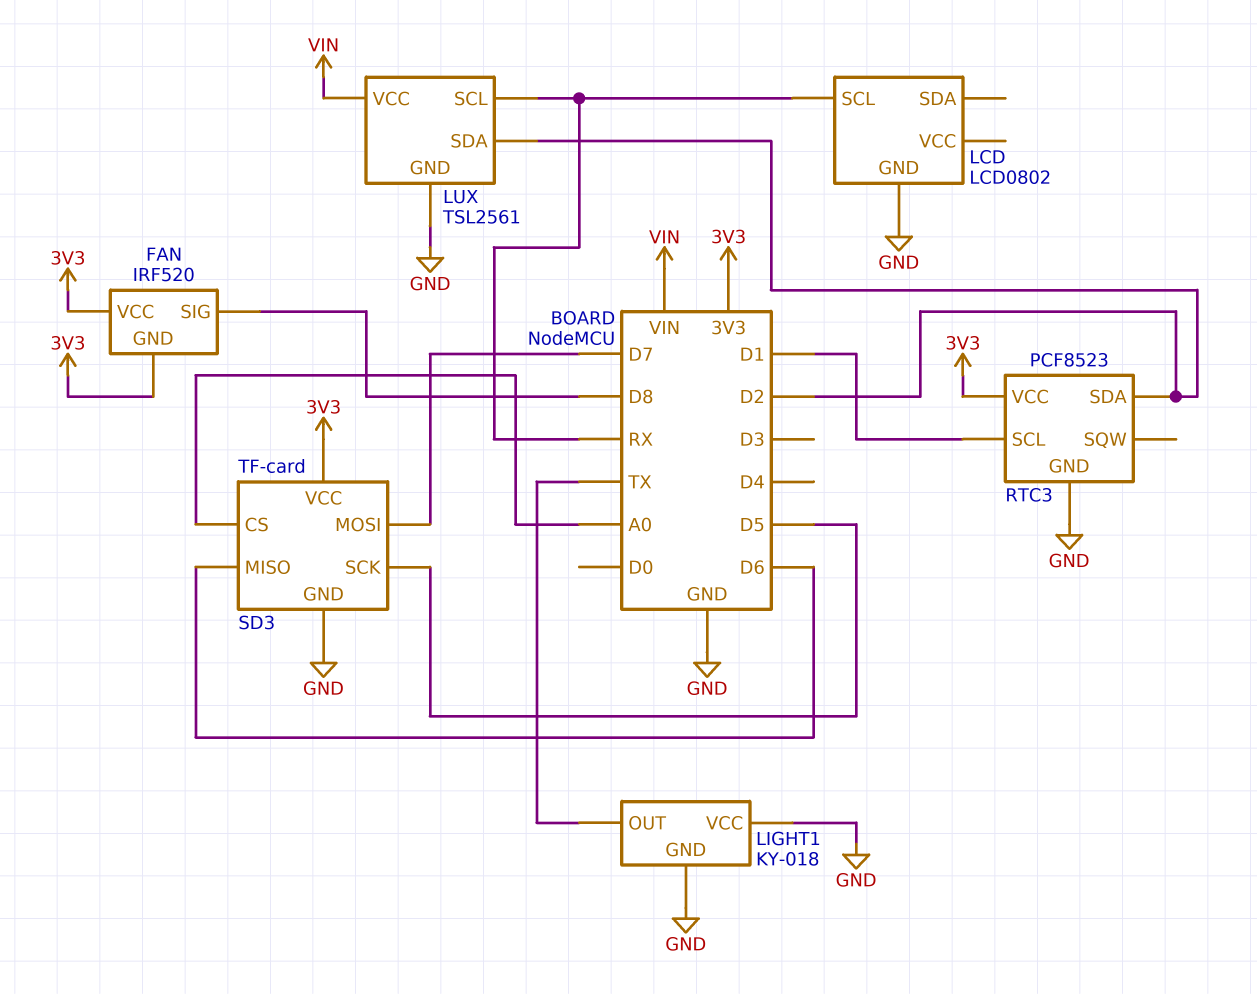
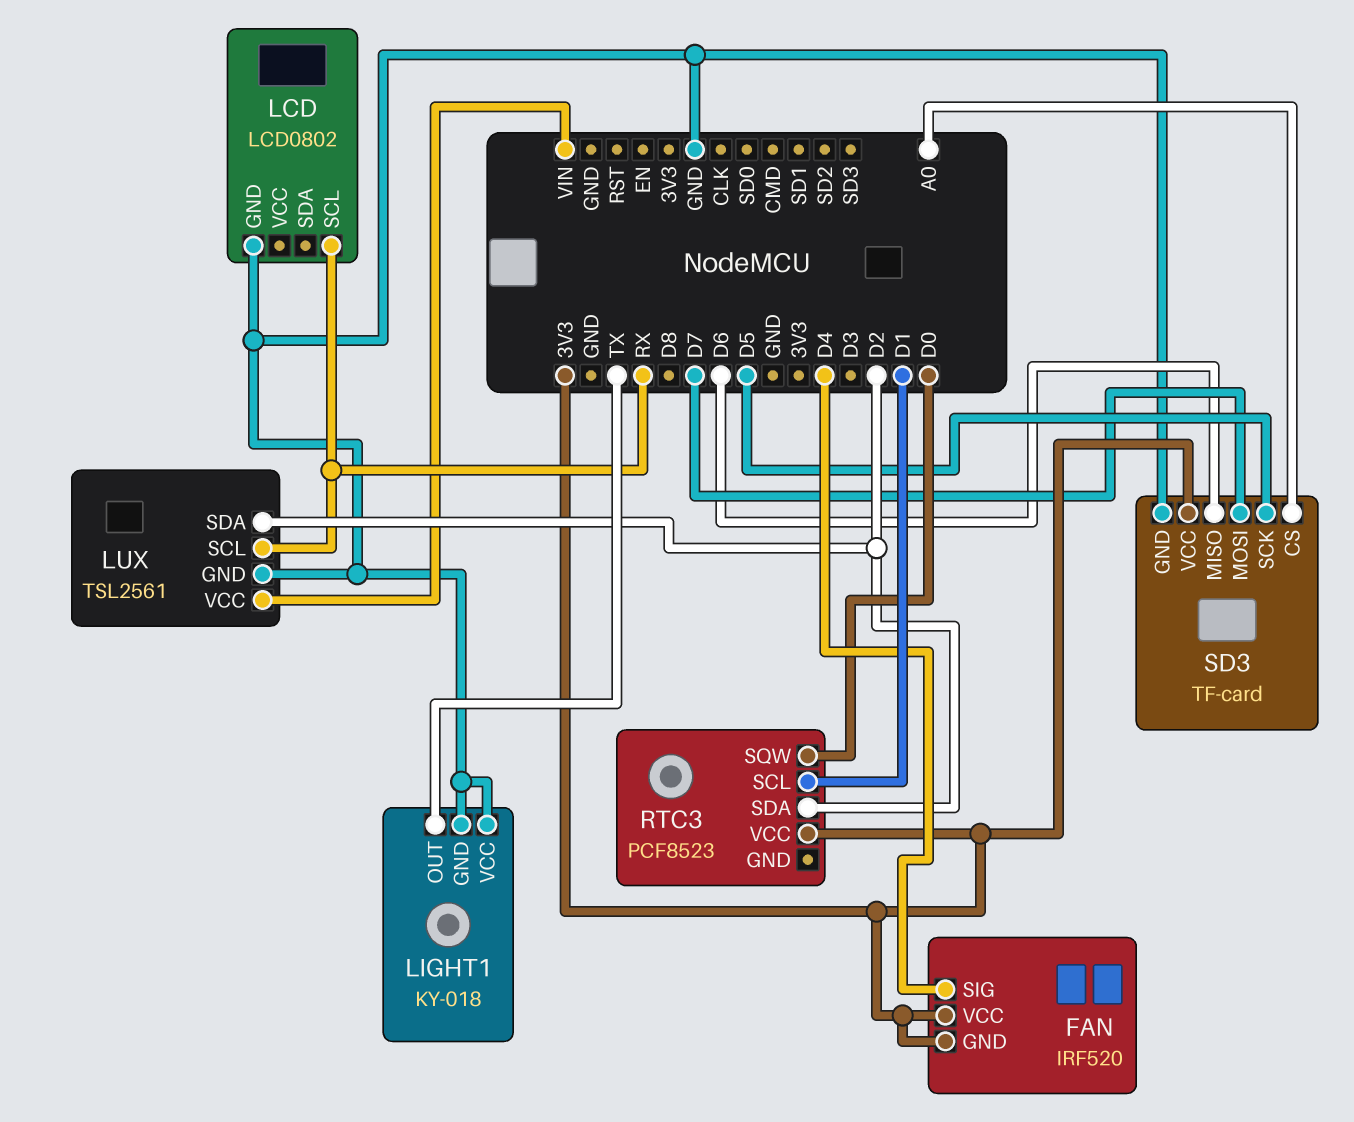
FAN pin SIG: D8 -> D4
RTC3 pin GND: GND -> none
RTC3 pin SQW: none -> D0

